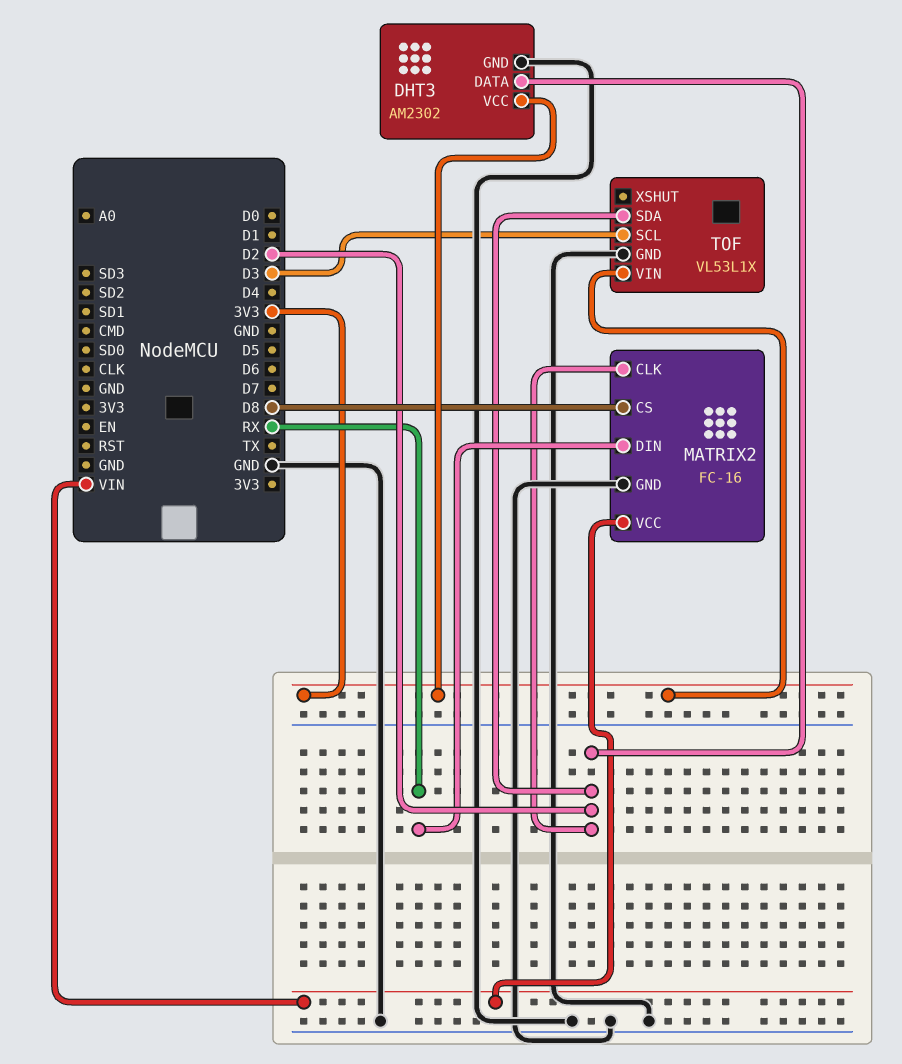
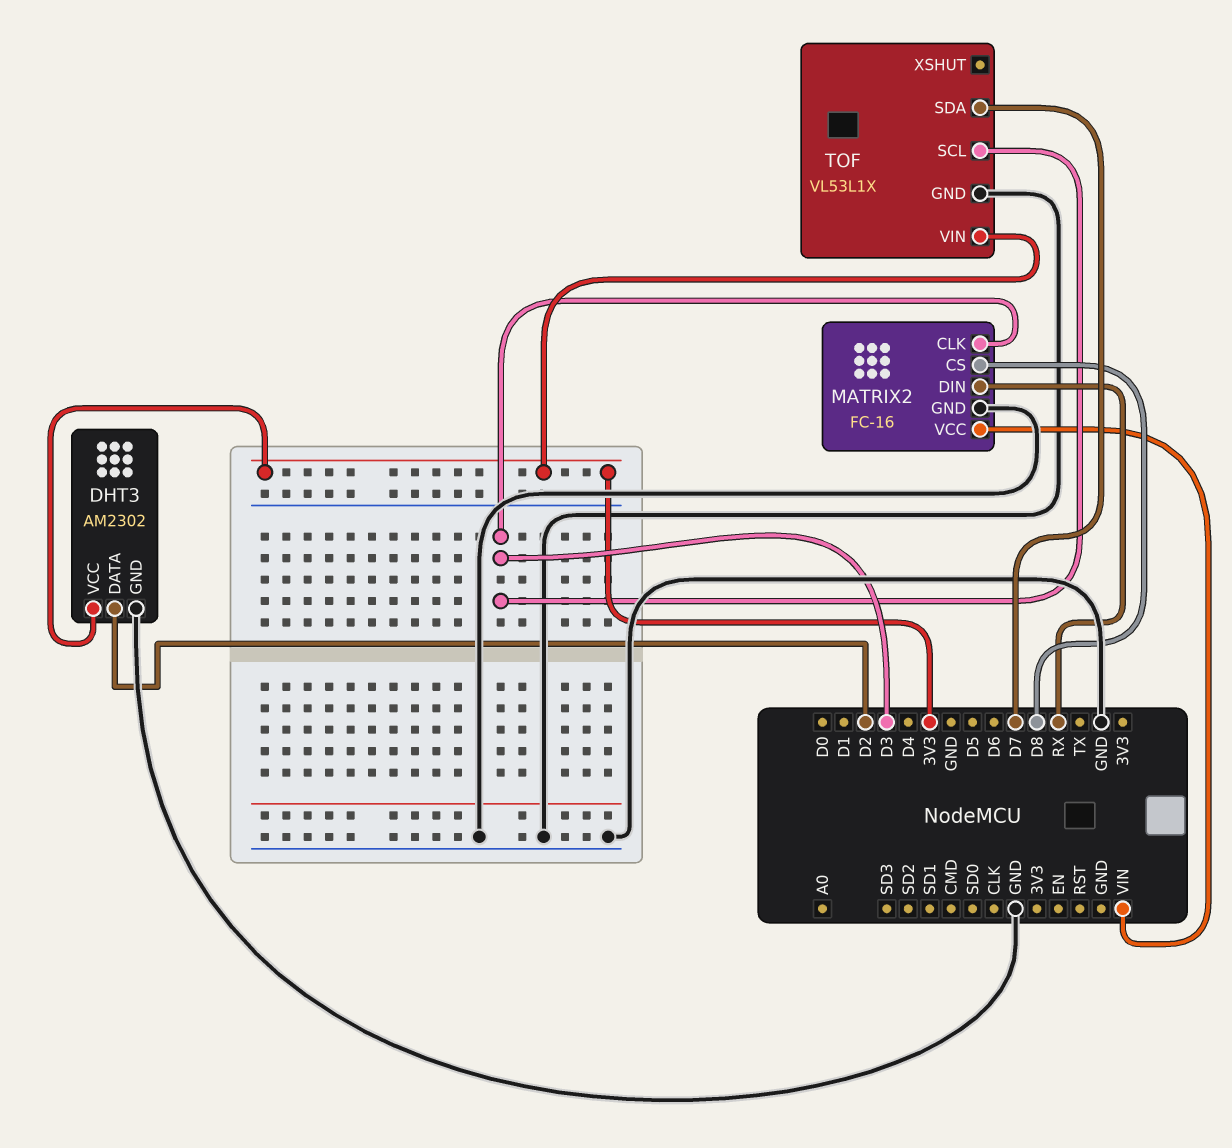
MATRIX2 pin CLK: D2 -> D3
TOF pin SDA: D2 -> D7

